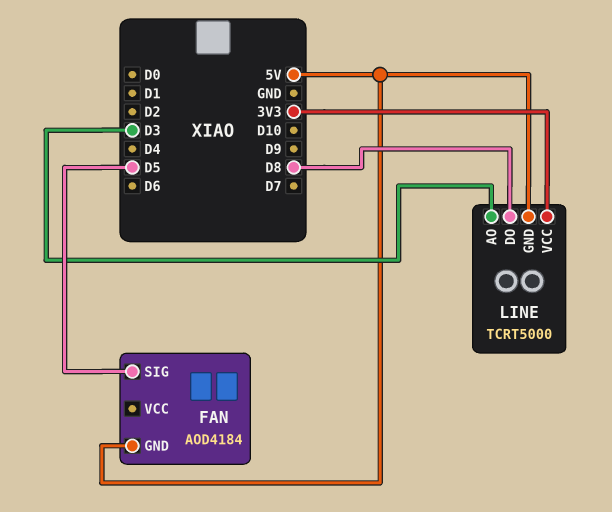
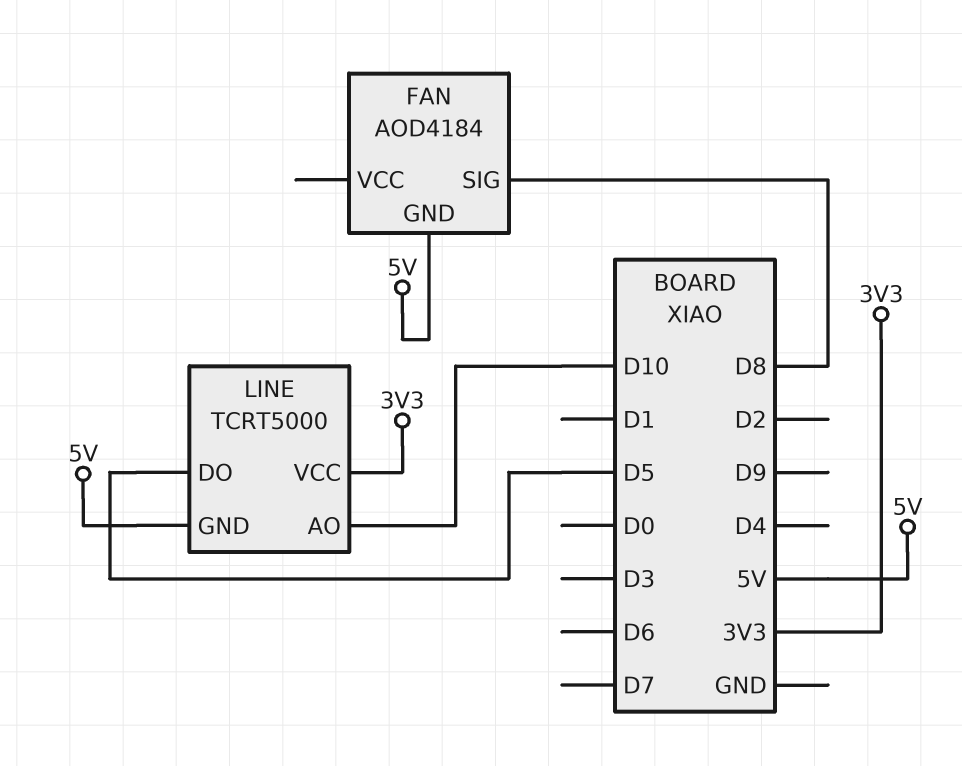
FAN pin SIG: D5 -> D8
LINE pin AO: D3 -> D10
LINE pin DO: D8 -> D5

